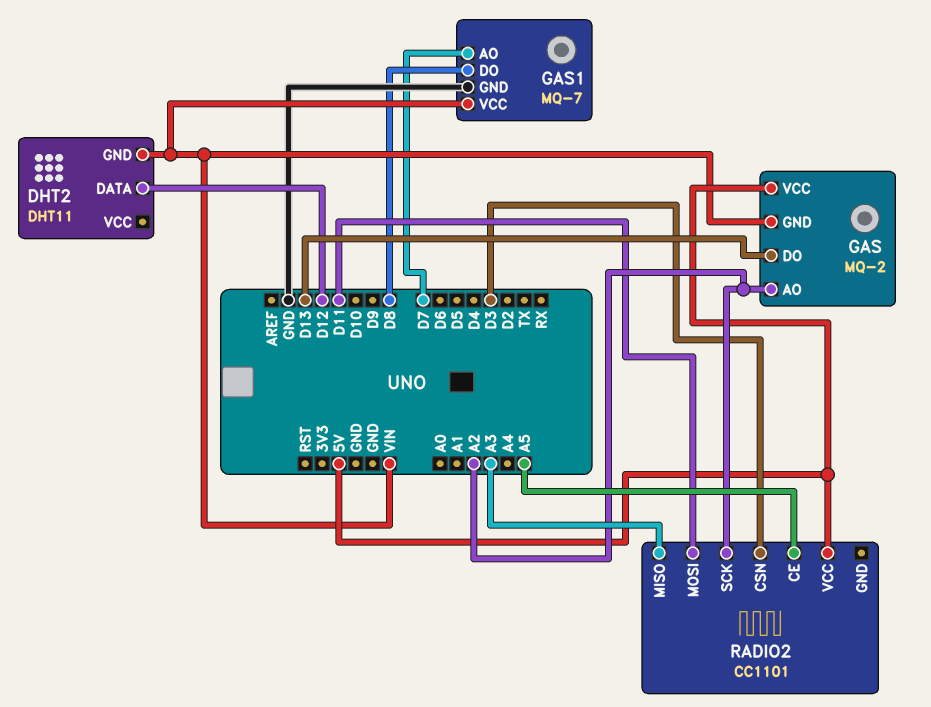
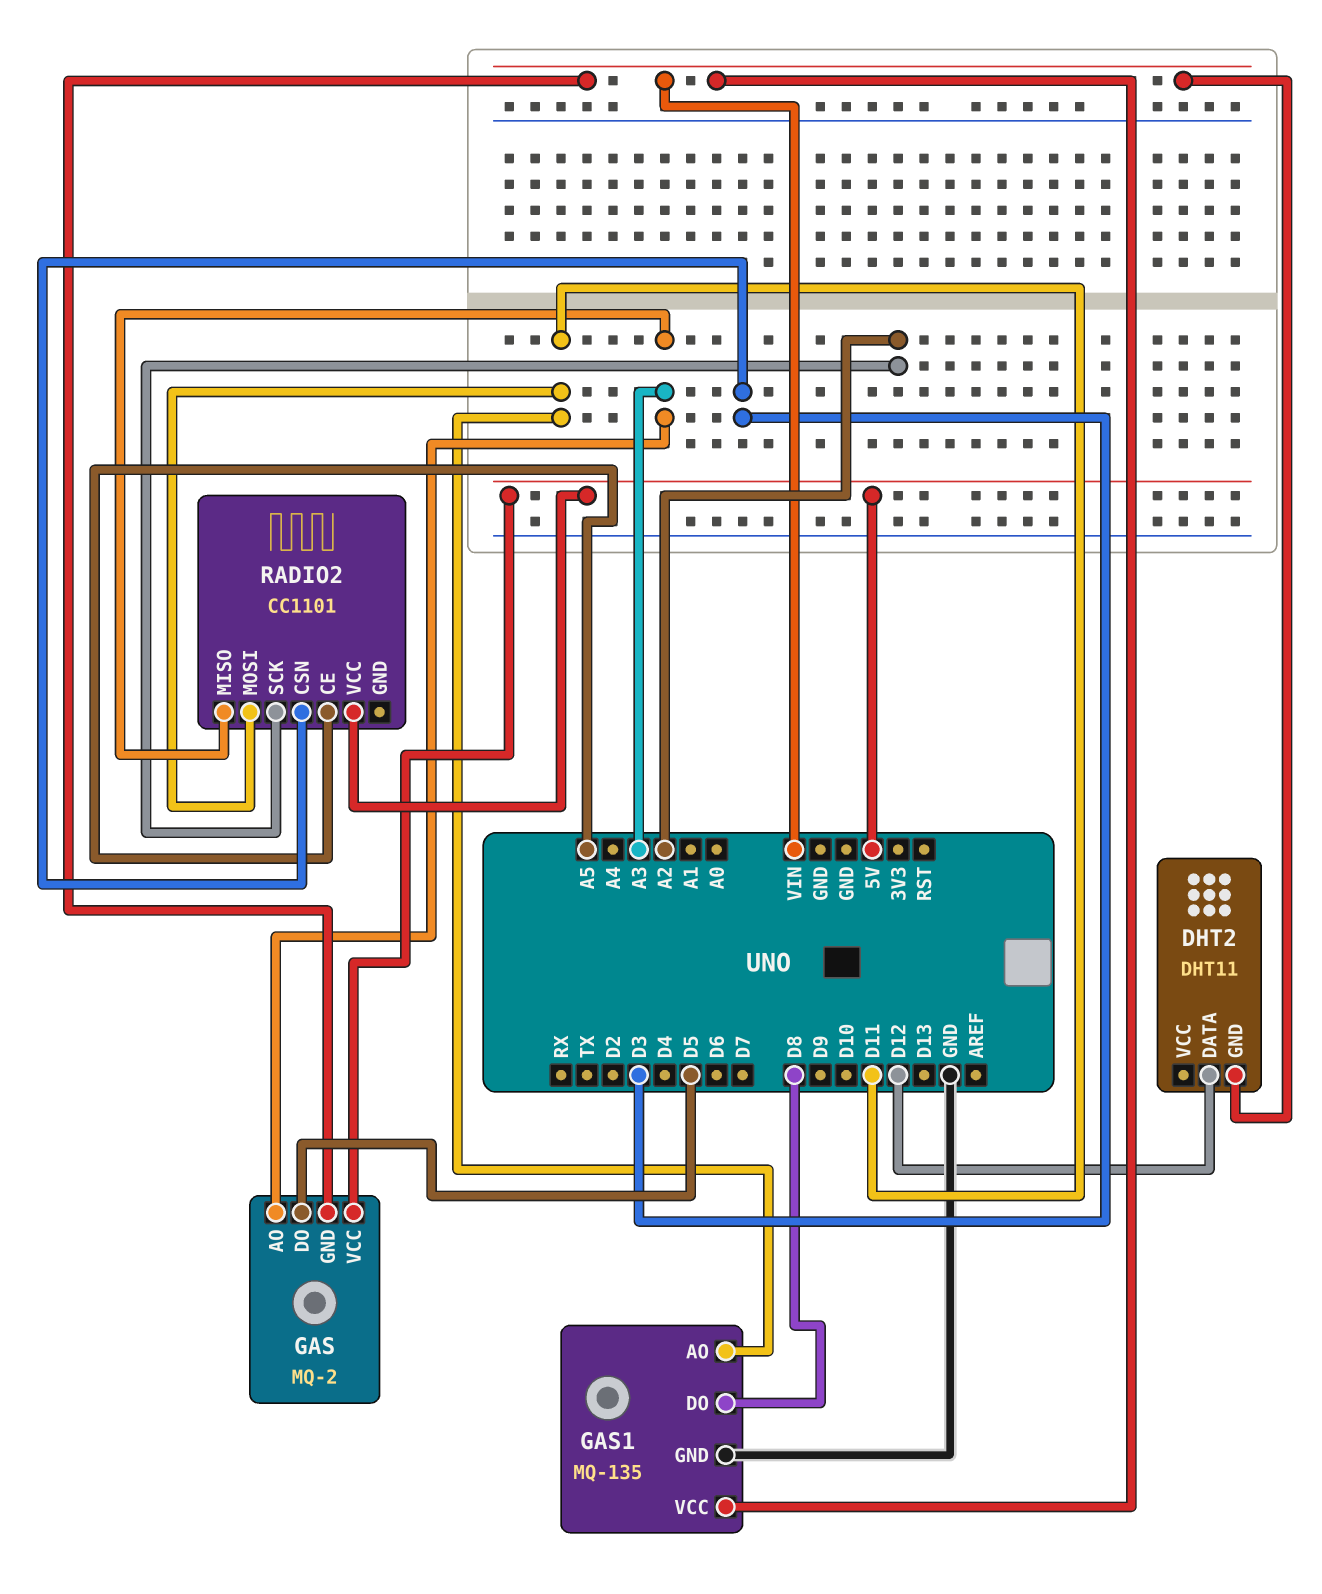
GAS pin AO: A2 -> A3
GAS pin DO: D13 -> D5
GAS1: MQ-7 -> MQ-135
GAS1 pin AO: D7 -> D11

